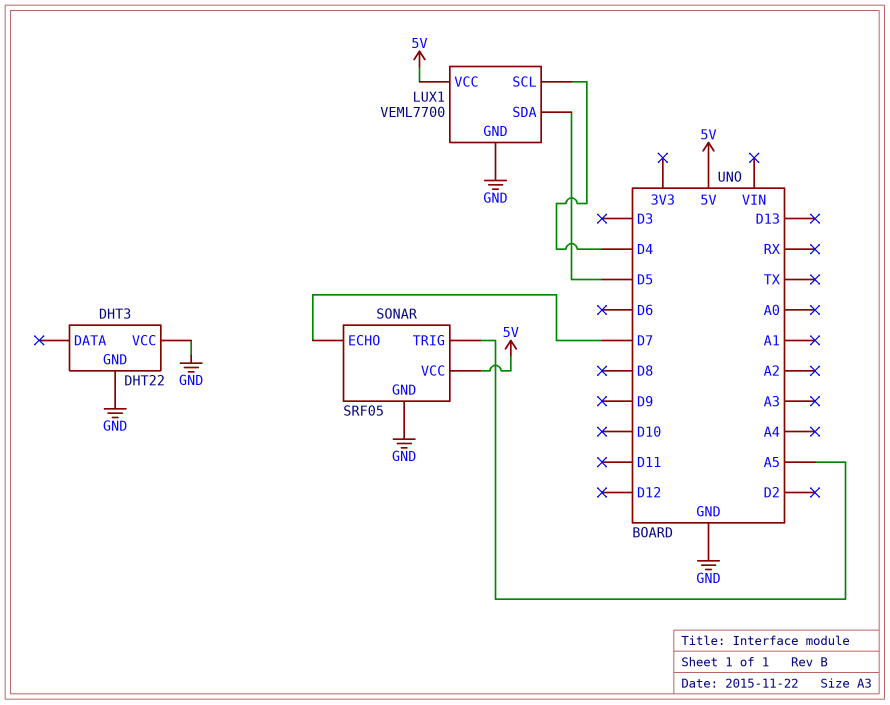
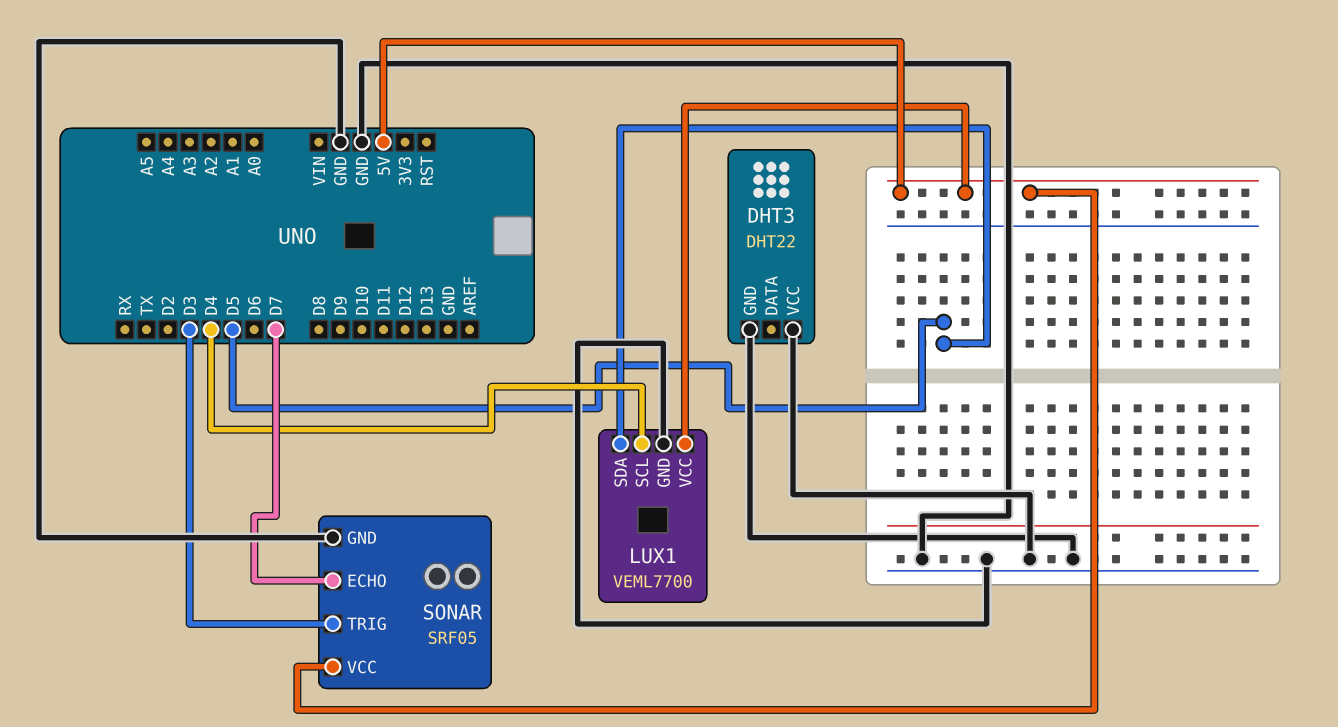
SONAR pin TRIG: A5 -> D3

